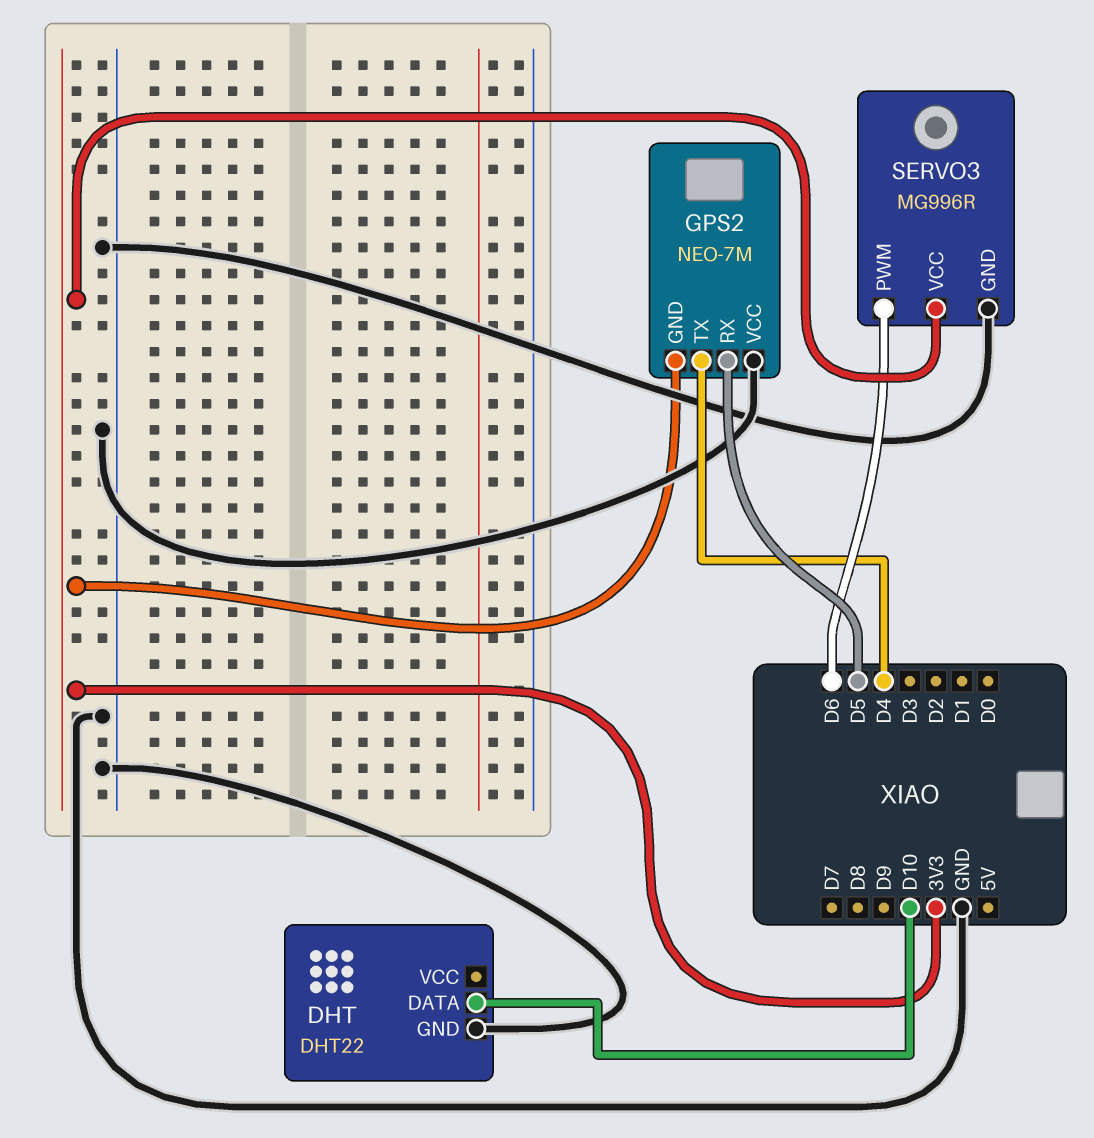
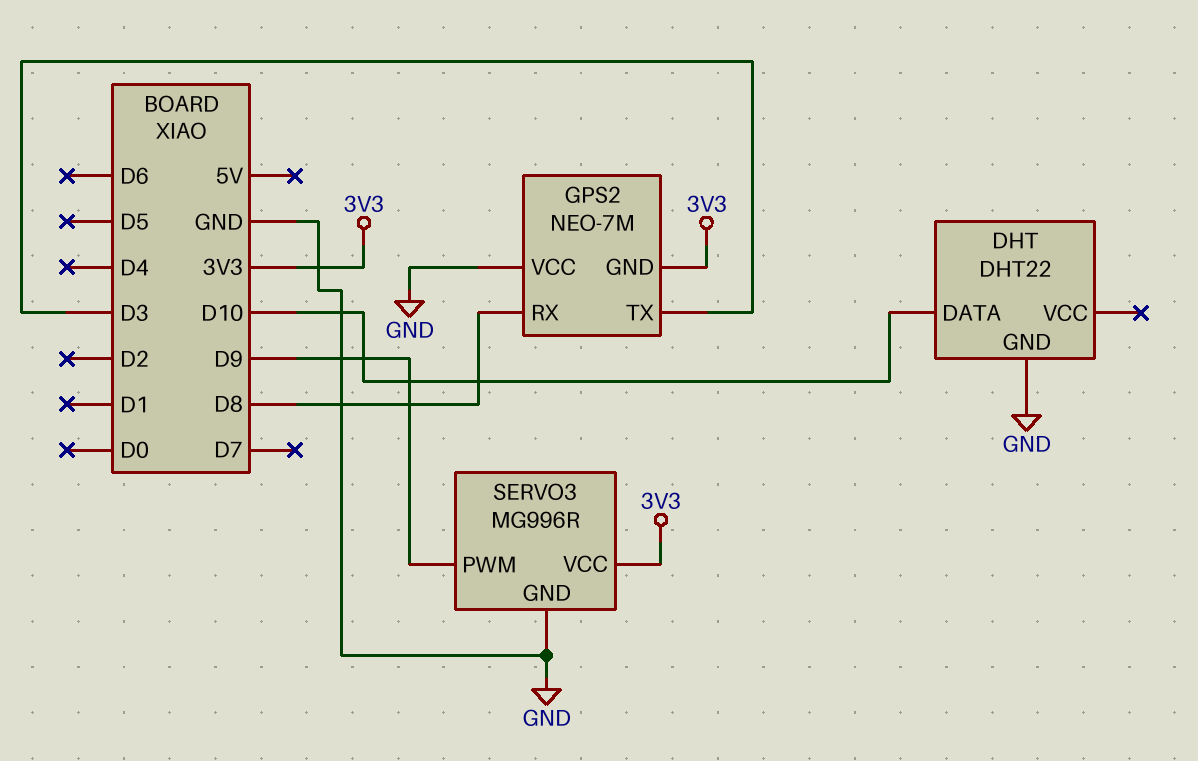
GPS2 pin RX: D5 -> D8
GPS2 pin TX: D4 -> D3
SERVO3 pin PWM: D6 -> D9

